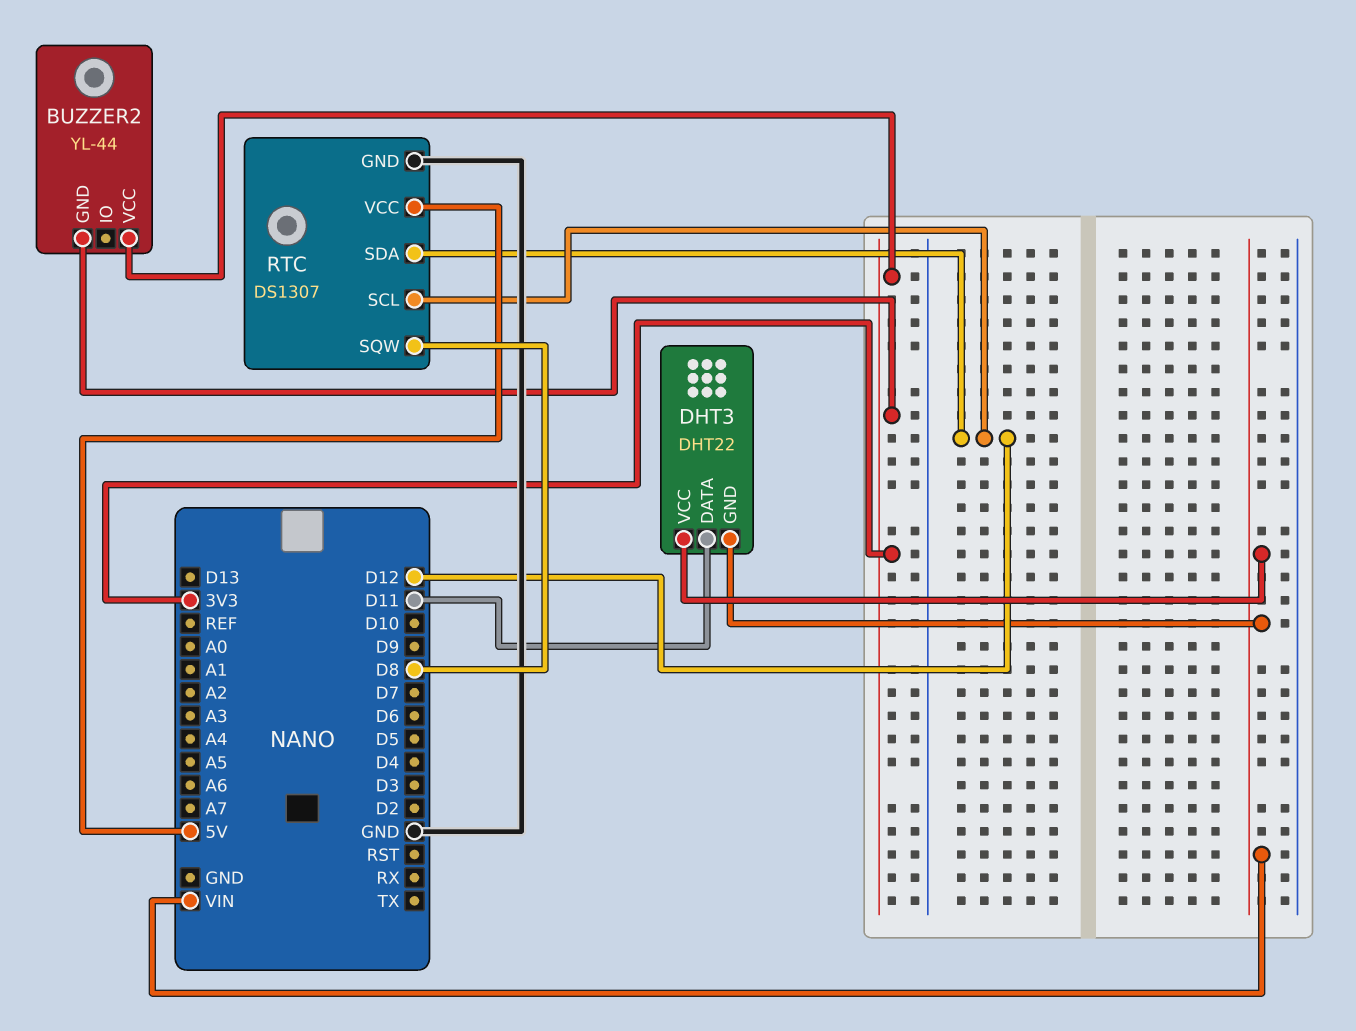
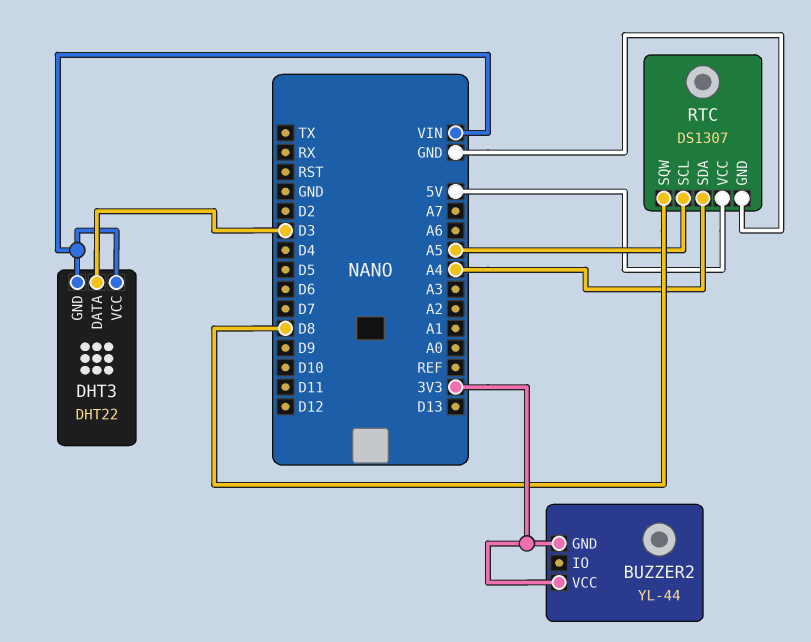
DHT3 pin DATA: D11 -> D3
RTC pin SCL: D12 -> A5
RTC pin SDA: D12 -> A4

